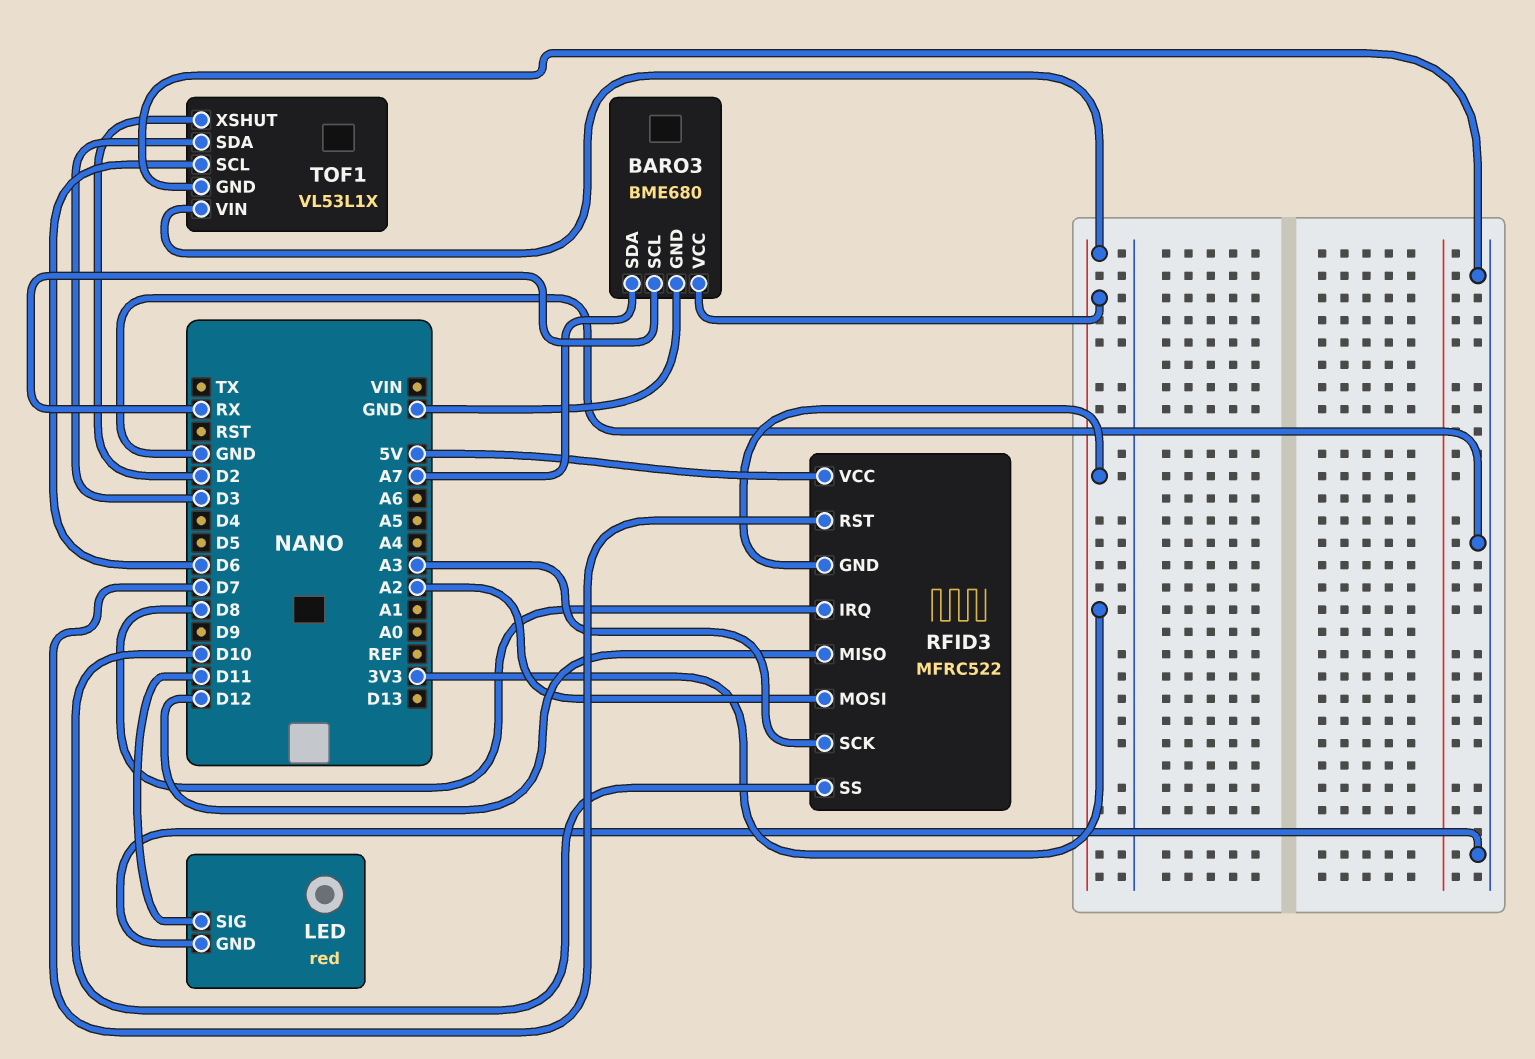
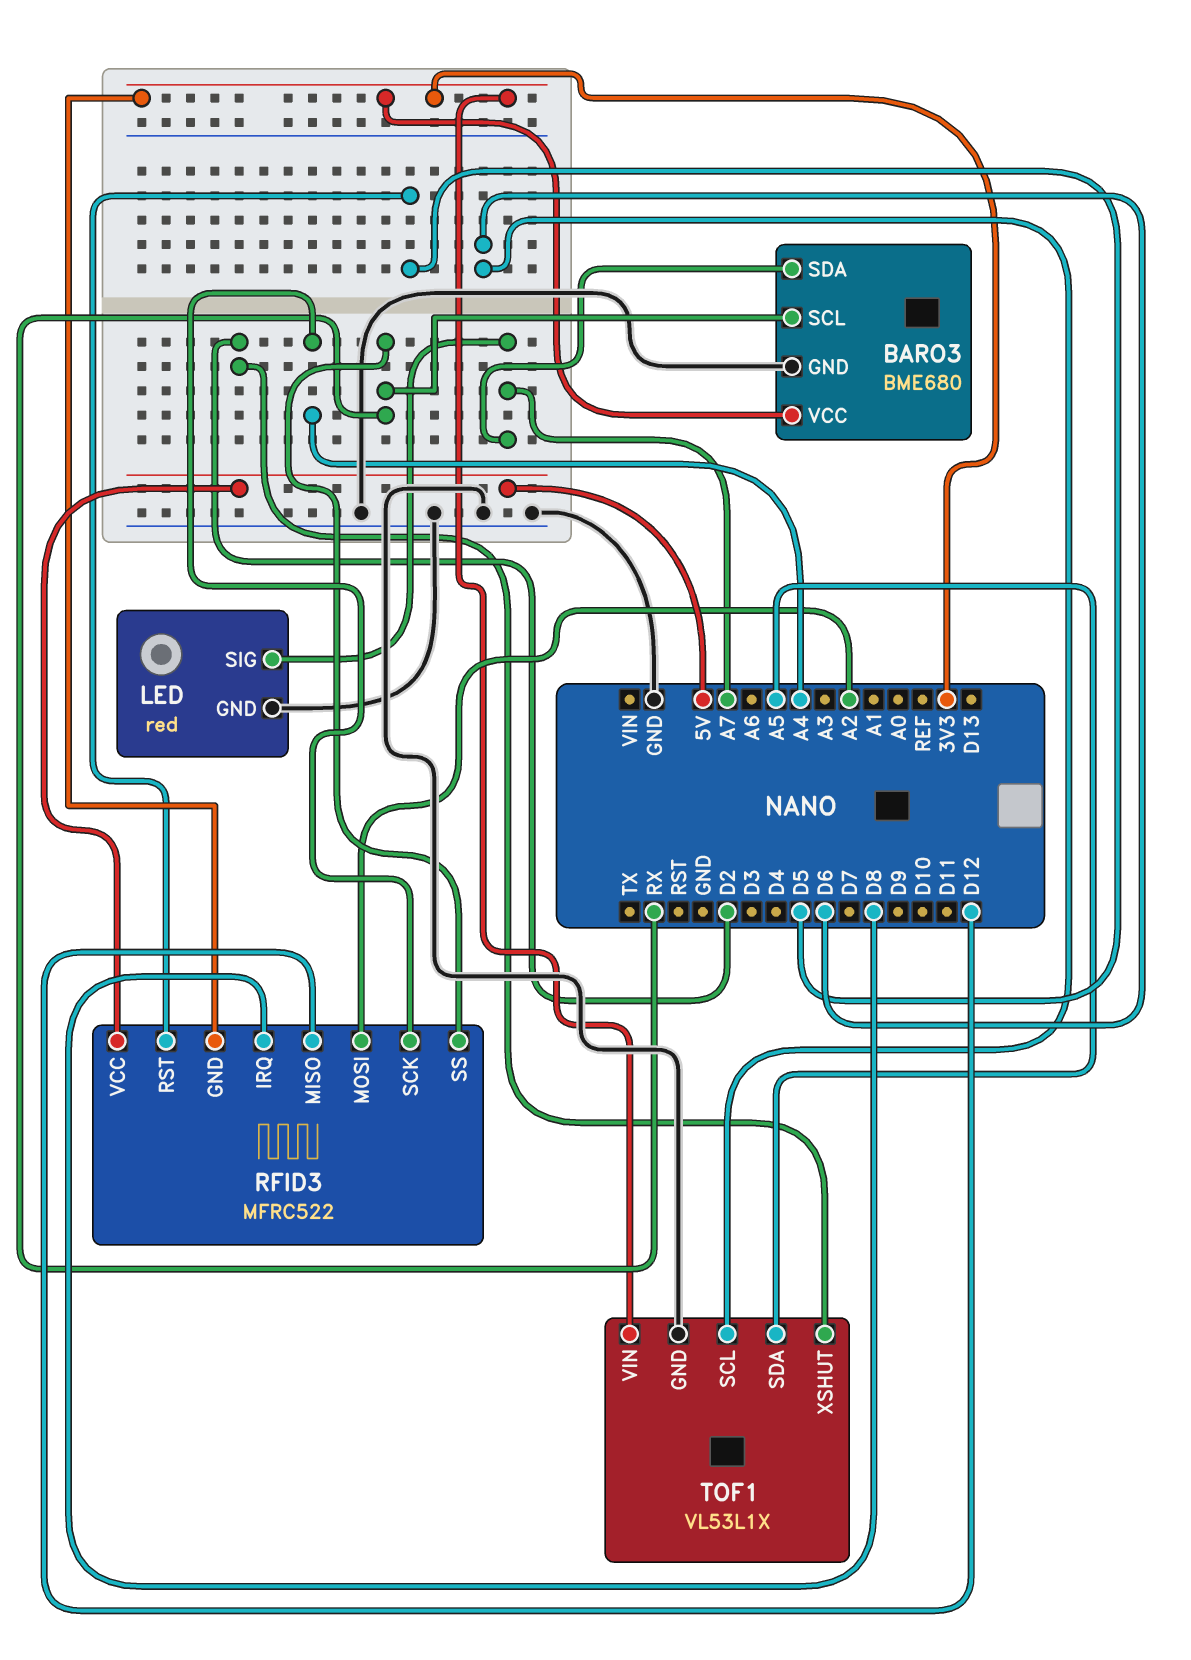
LED pin SIG: D11 -> A7
RFID3 pin RST: D7 -> D5
RFID3 pin SCK: A3 -> A4
RFID3 pin SS: D10 -> RX
TOF1 pin SDA: D3 -> A5

